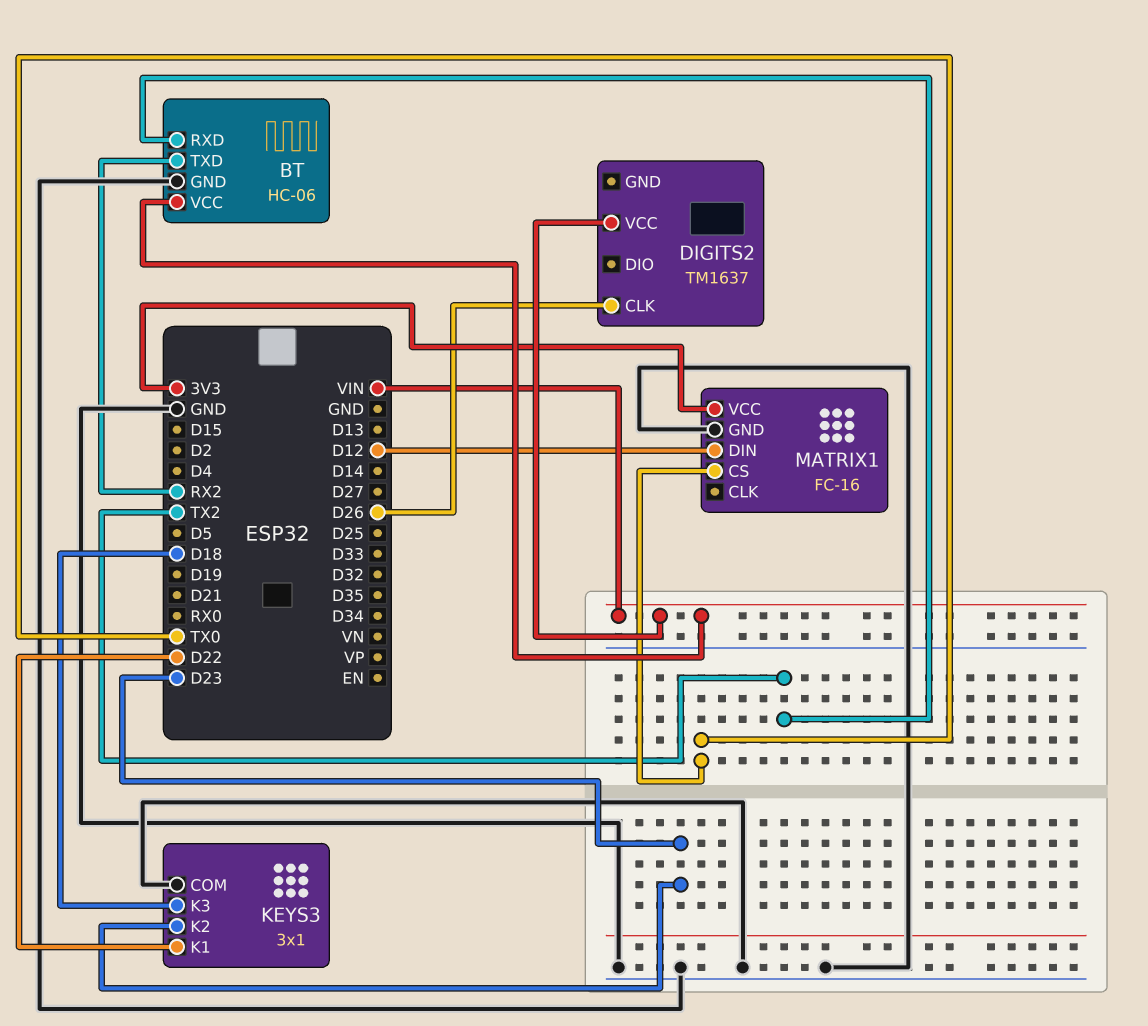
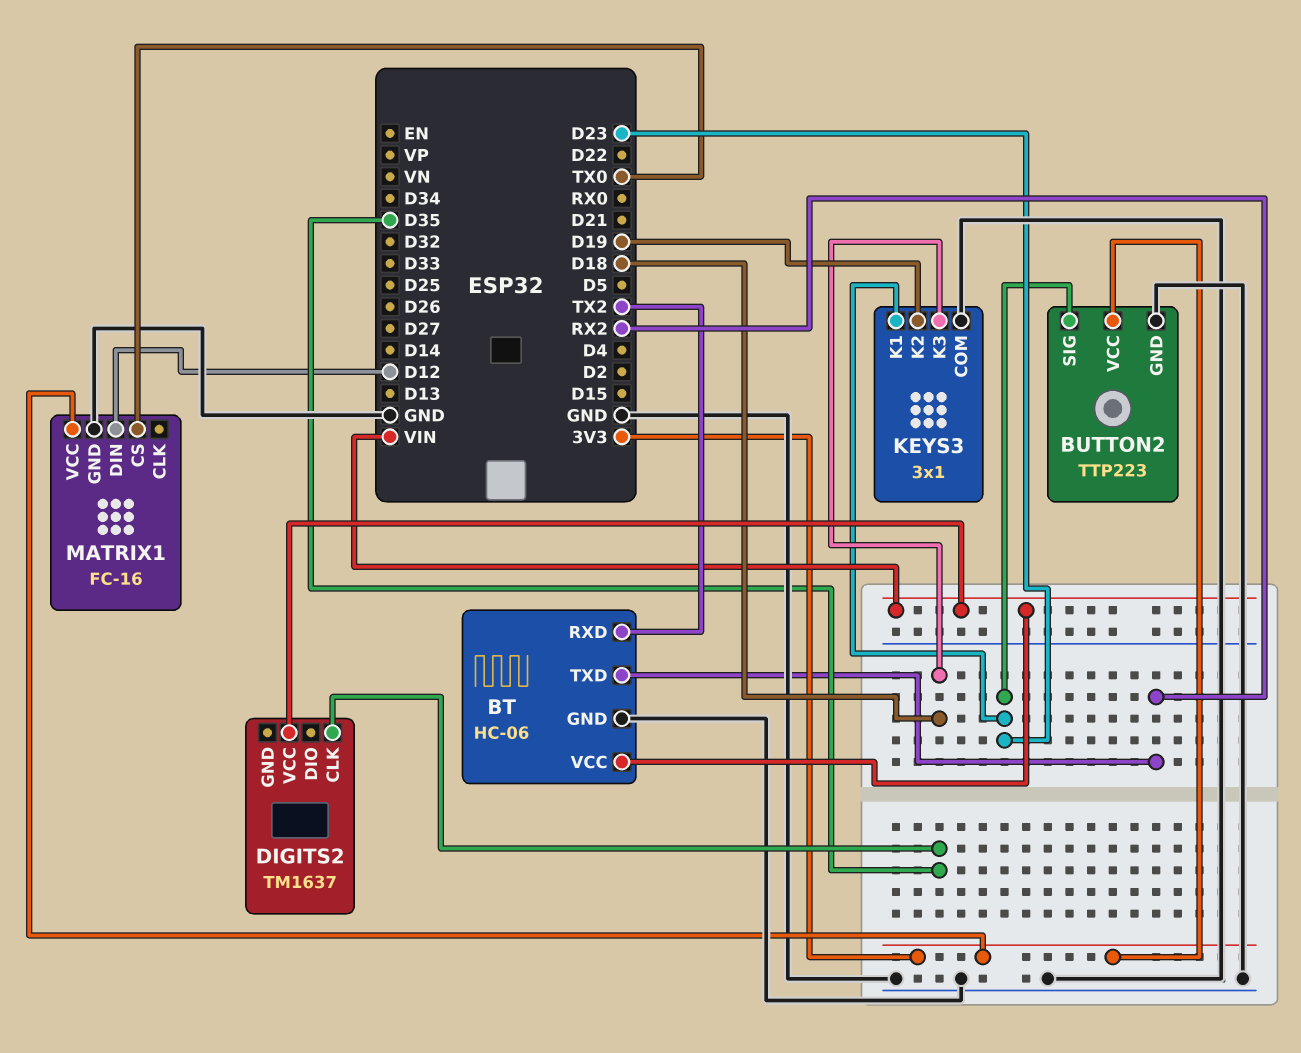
BUTTON2: none -> TTP223
BUTTON2 pin GND: none -> GND
BUTTON2 pin SIG: none -> D23
BUTTON2 pin VCC: none -> 3V3
DIGITS2 pin CLK: D26 -> D35
KEYS3 pin K1: D22 -> D23
KEYS3 pin K2: D23 -> D19

